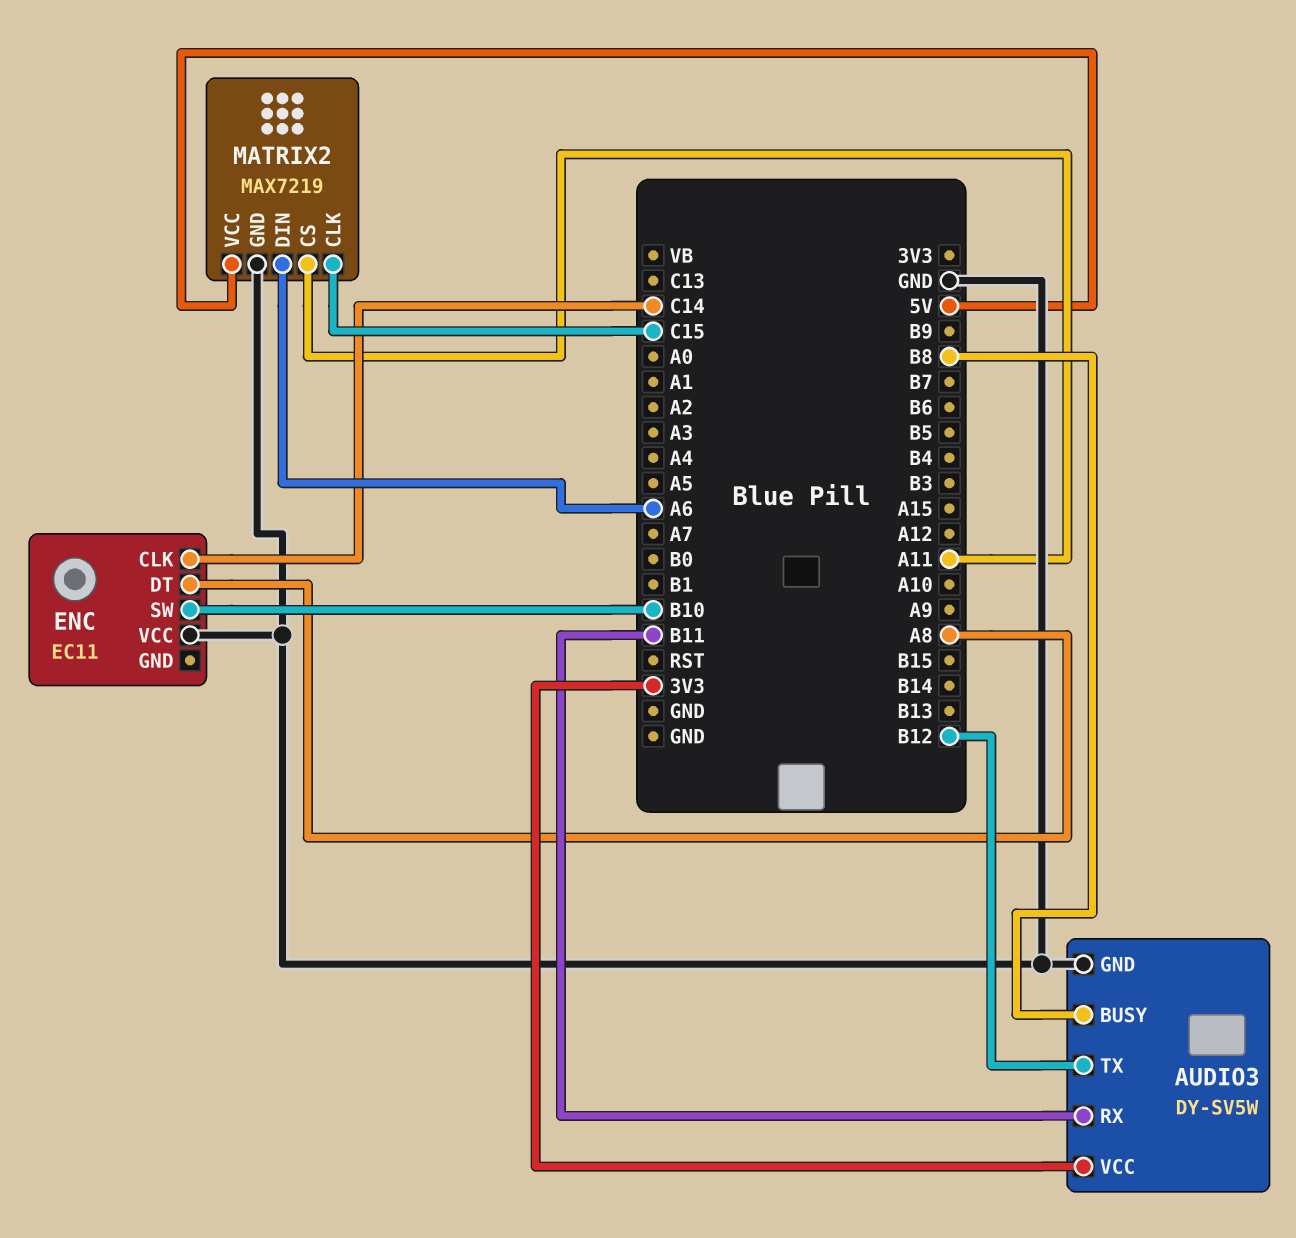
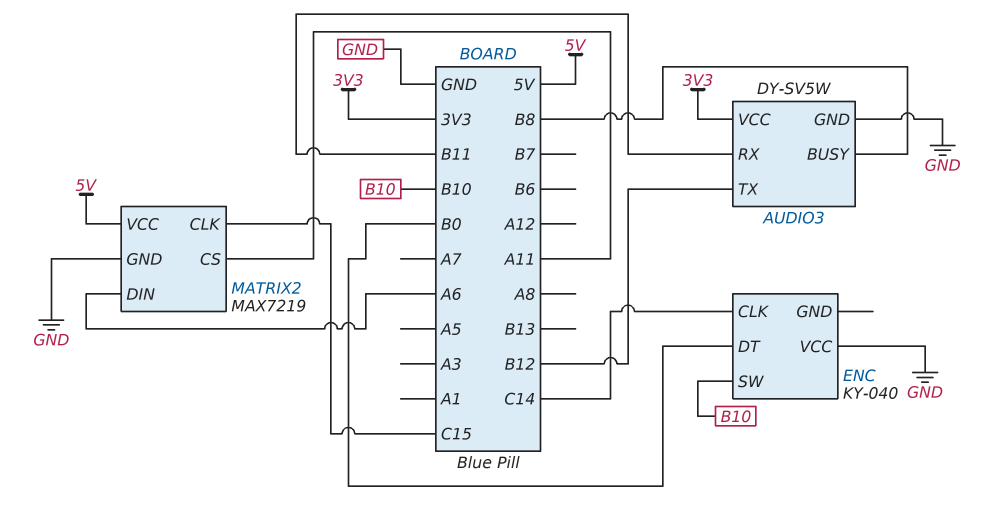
ENC: EC11 -> KY-040
ENC pin DT: A8 -> B0

